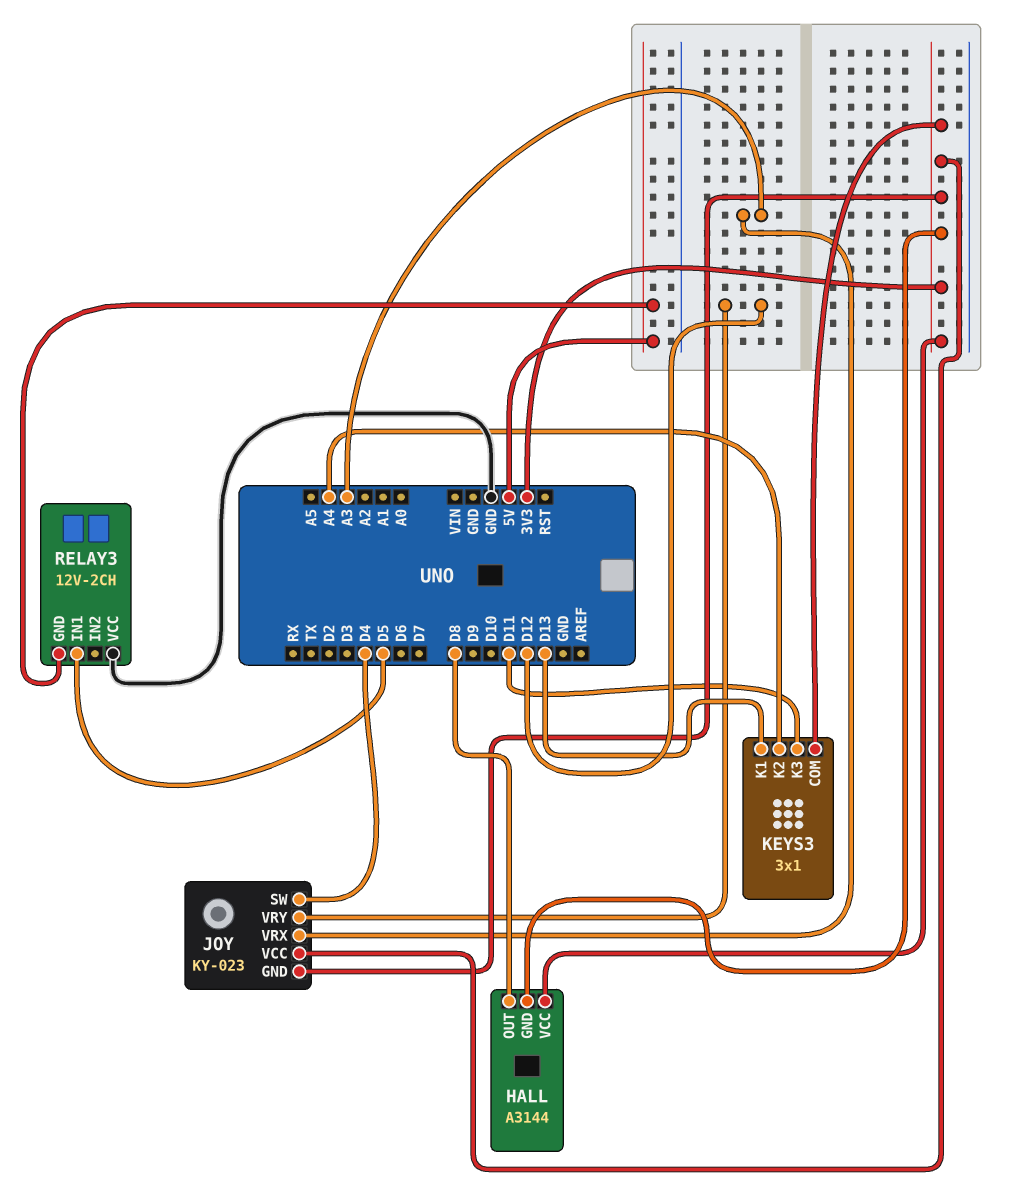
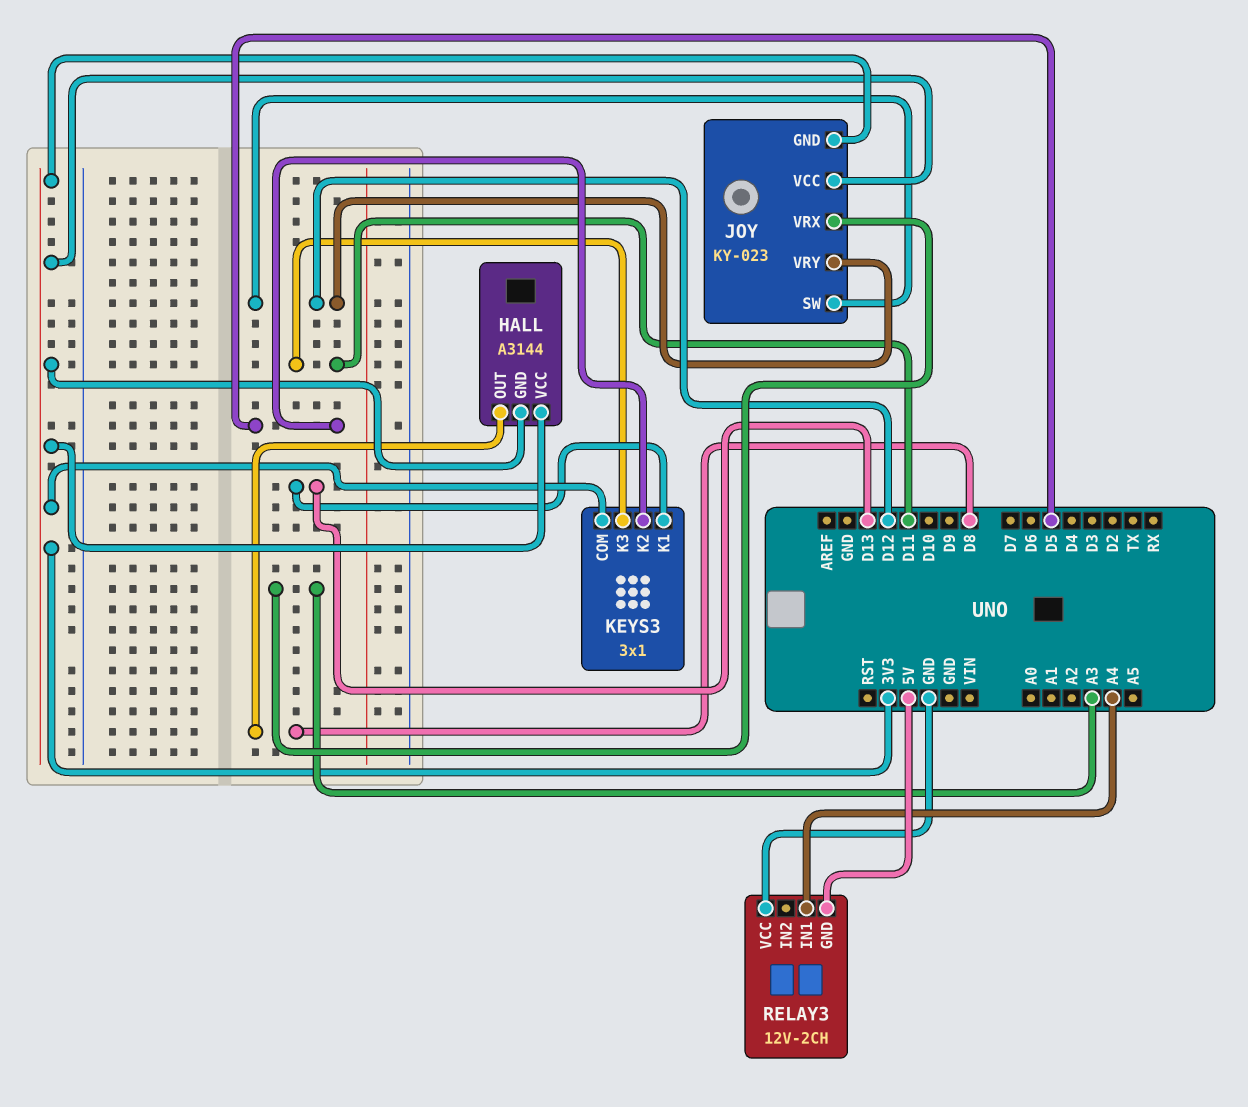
JOY pin SW: D4 -> D12
KEYS3 pin K2: A4 -> D5
RELAY3 pin IN1: D5 -> A4

